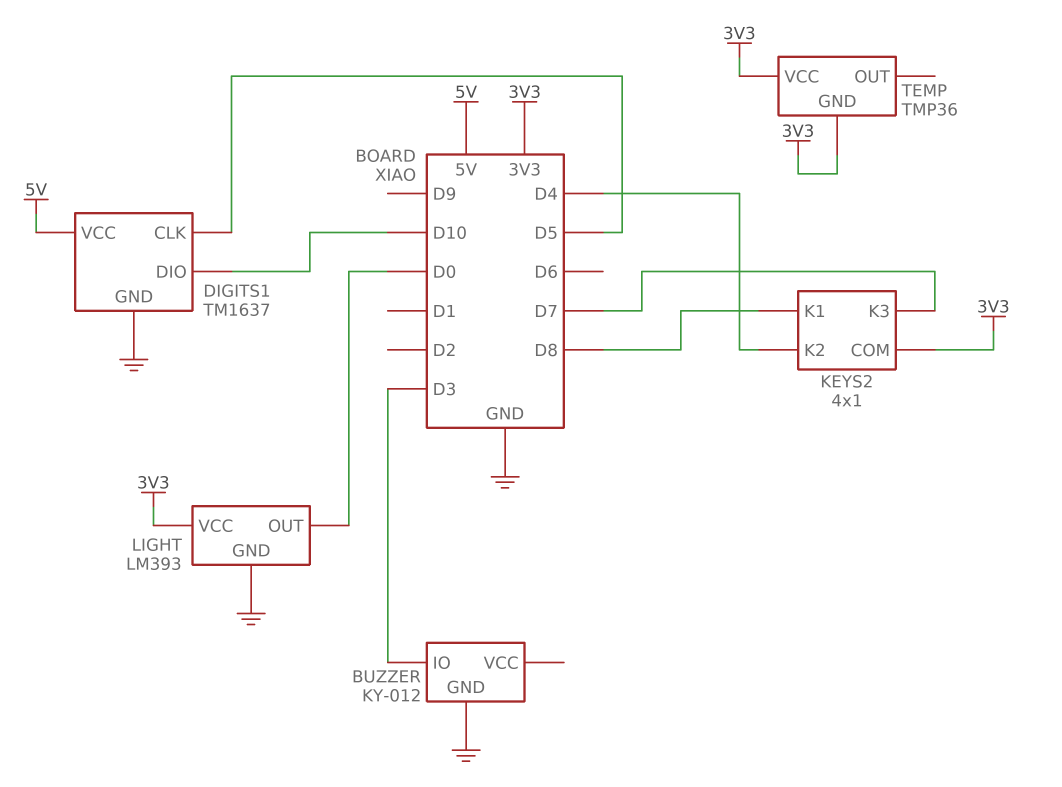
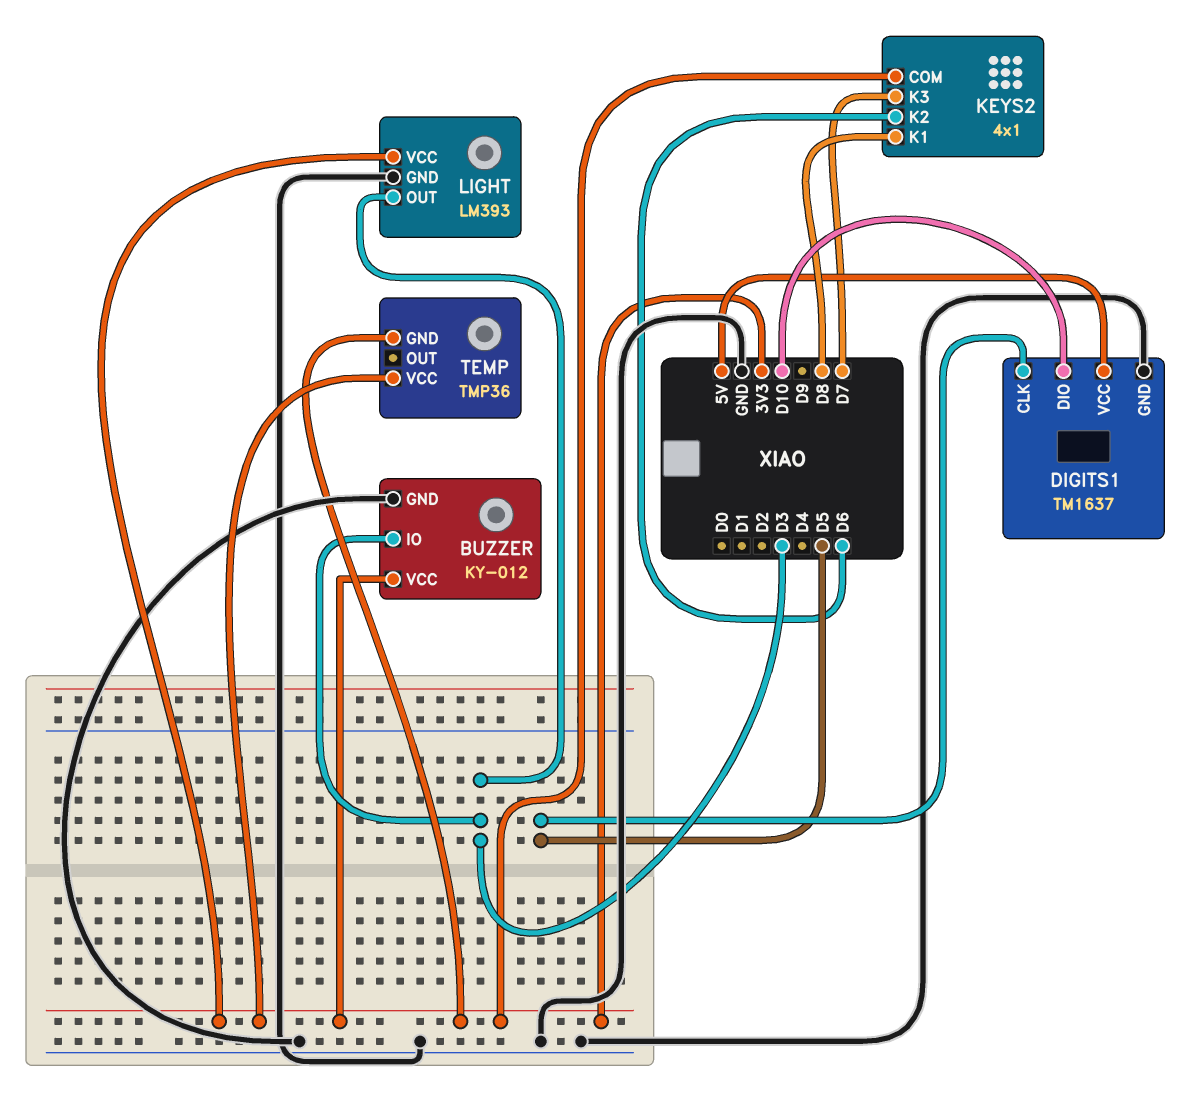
BUZZER pin VCC: none -> 3V3
KEYS2 pin K2: D4 -> D6
LIGHT pin OUT: D0 -> D3

